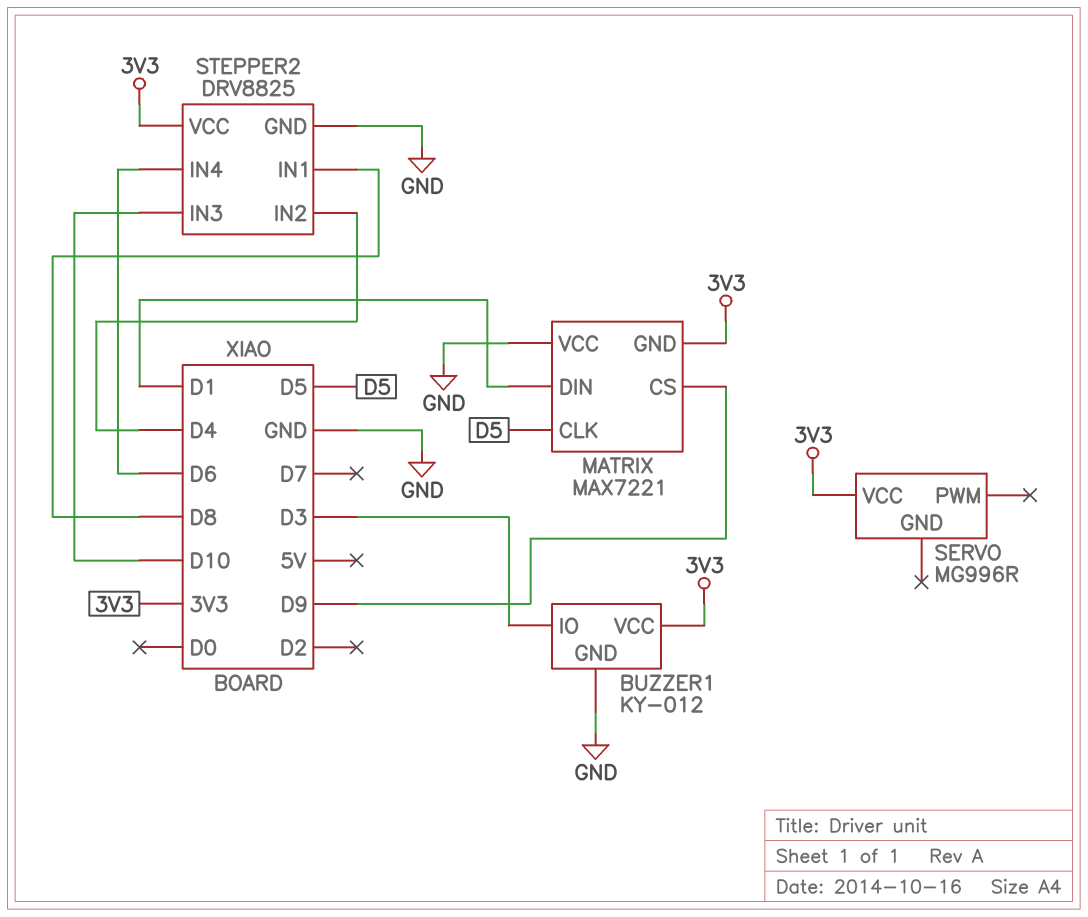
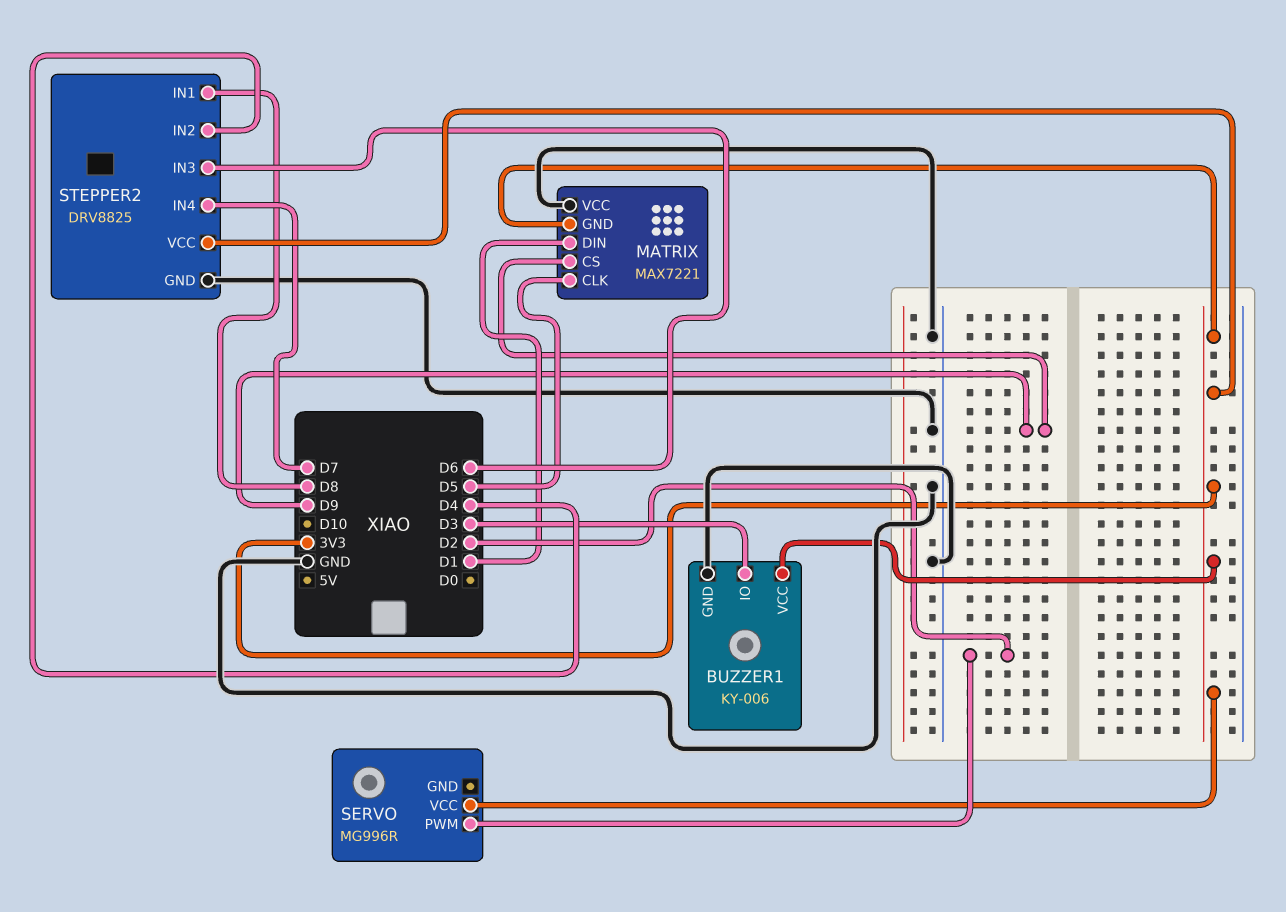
BUZZER1: KY-012 -> KY-006
SERVO pin PWM: none -> D2
STEPPER2 pin IN3: D10 -> D6
STEPPER2 pin IN4: D6 -> D7

